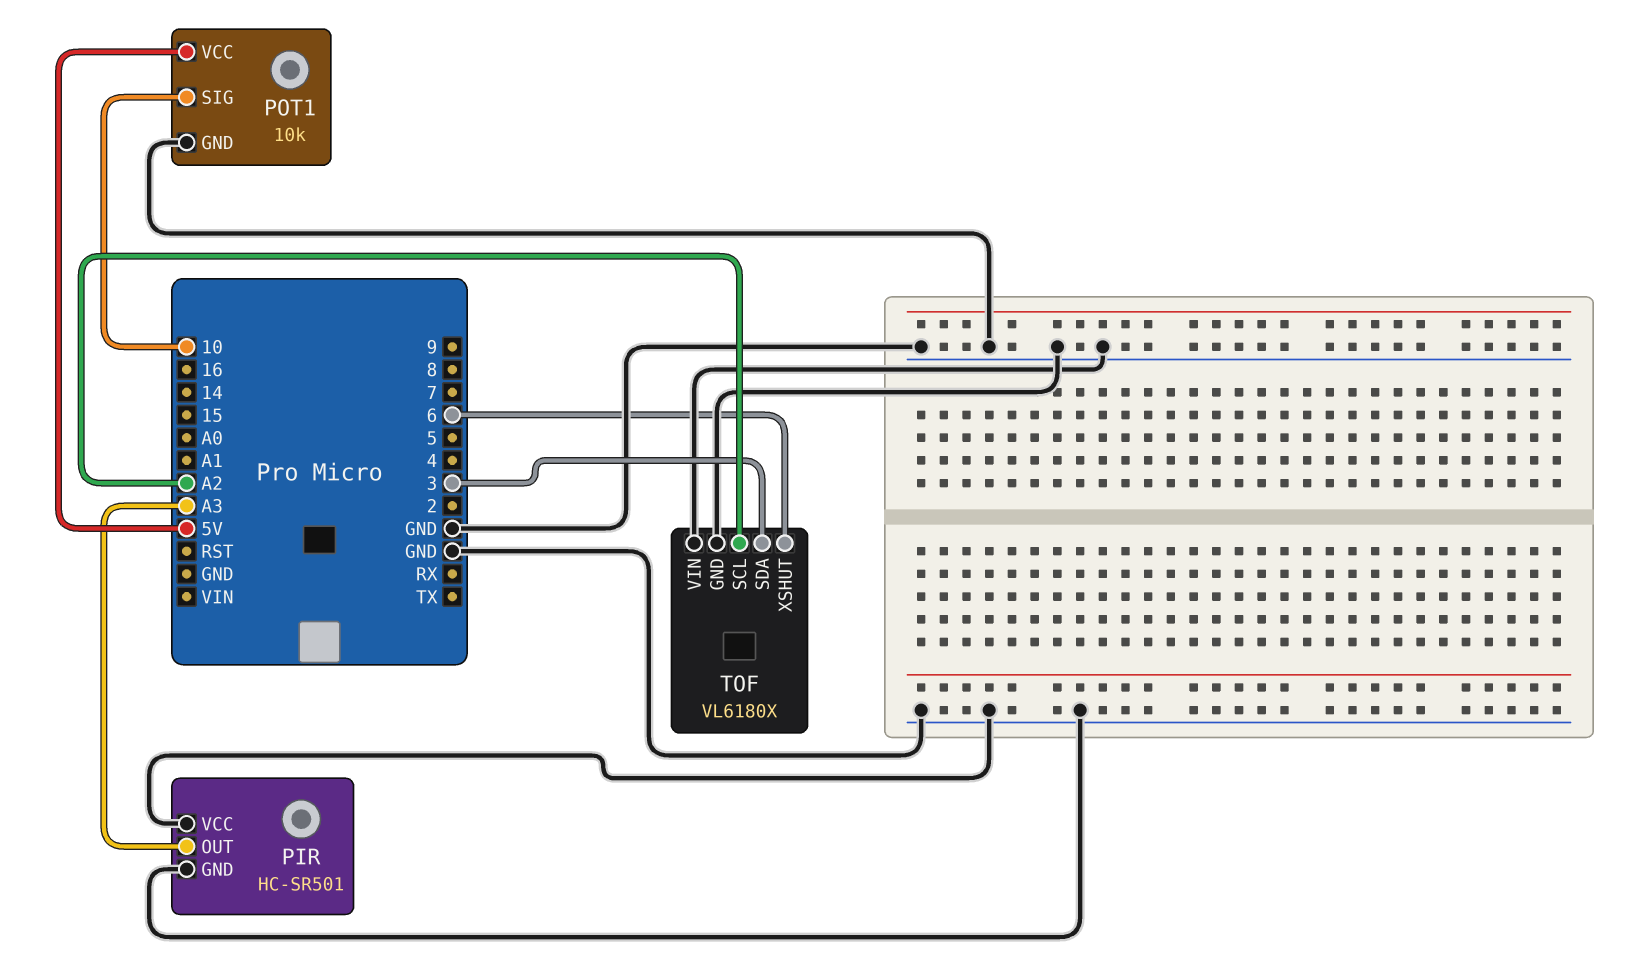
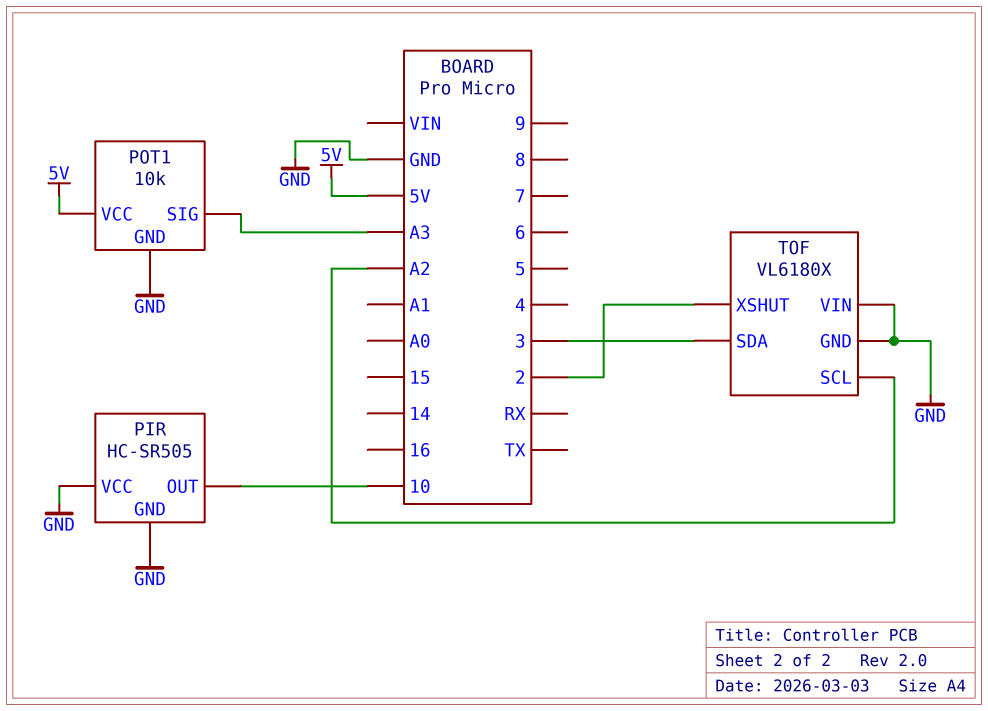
PIR: HC-SR501 -> HC-SR505
PIR pin OUT: A3 -> 10
POT1 pin SIG: 10 -> A3
TOF pin XSHUT: 6 -> 2

